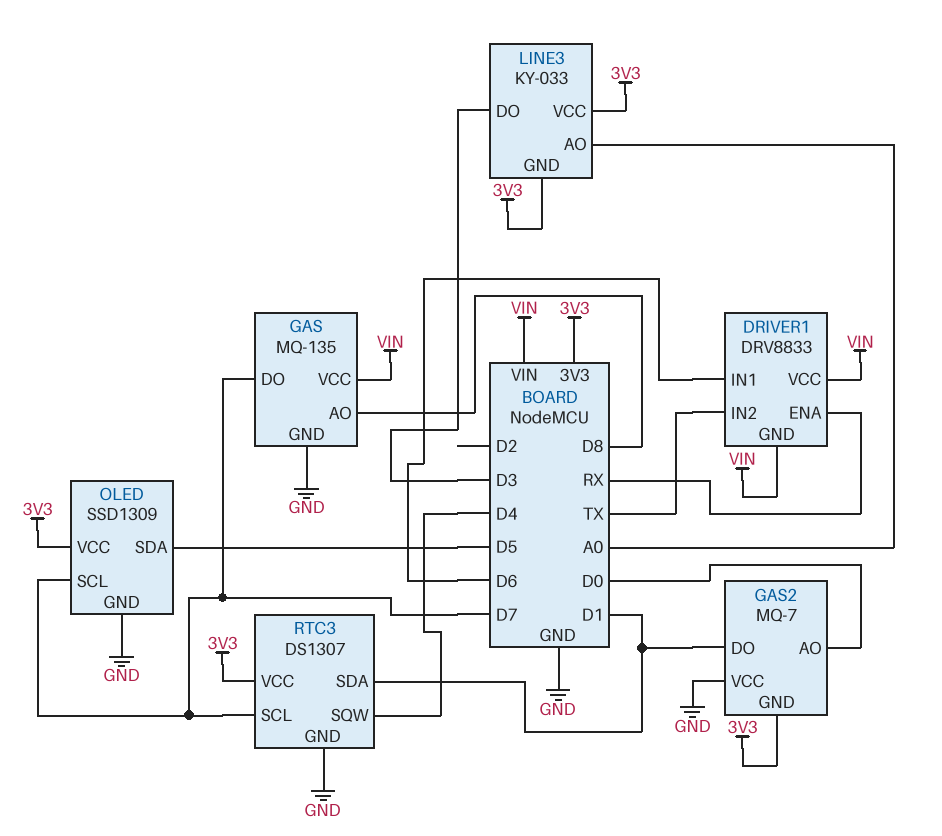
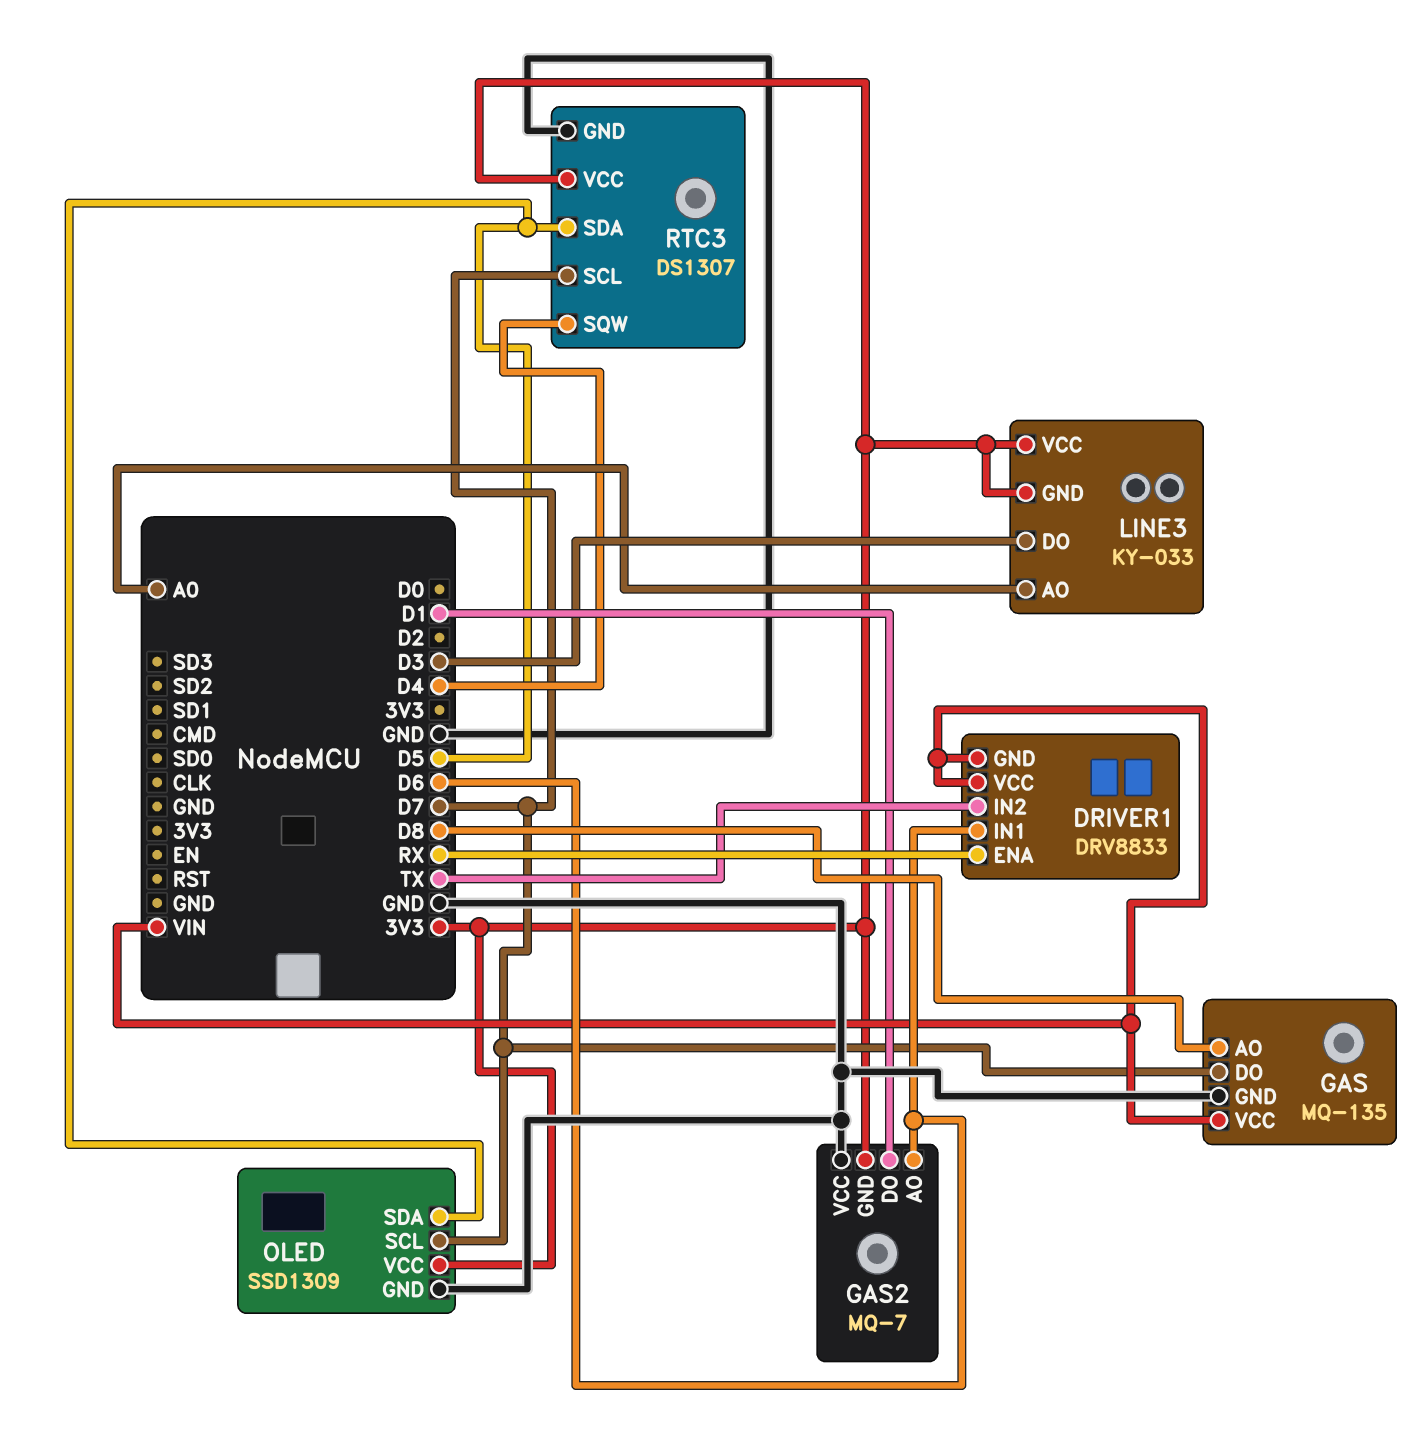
GAS2 pin AO: D0 -> D6
RTC3 pin SDA: D1 -> D5

